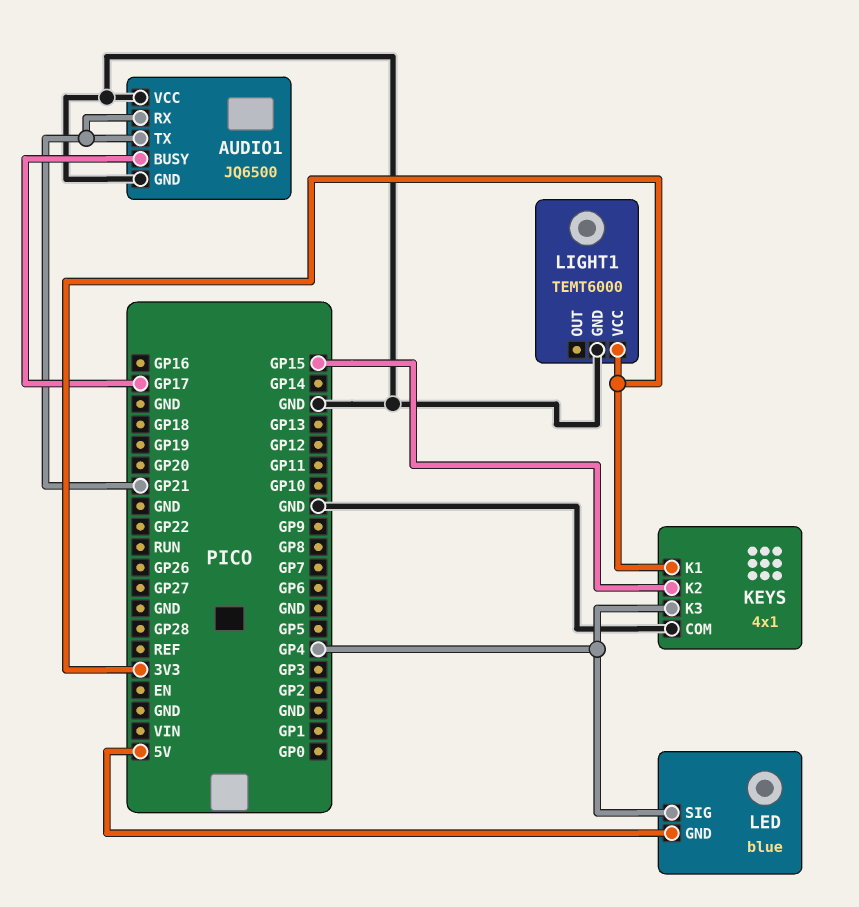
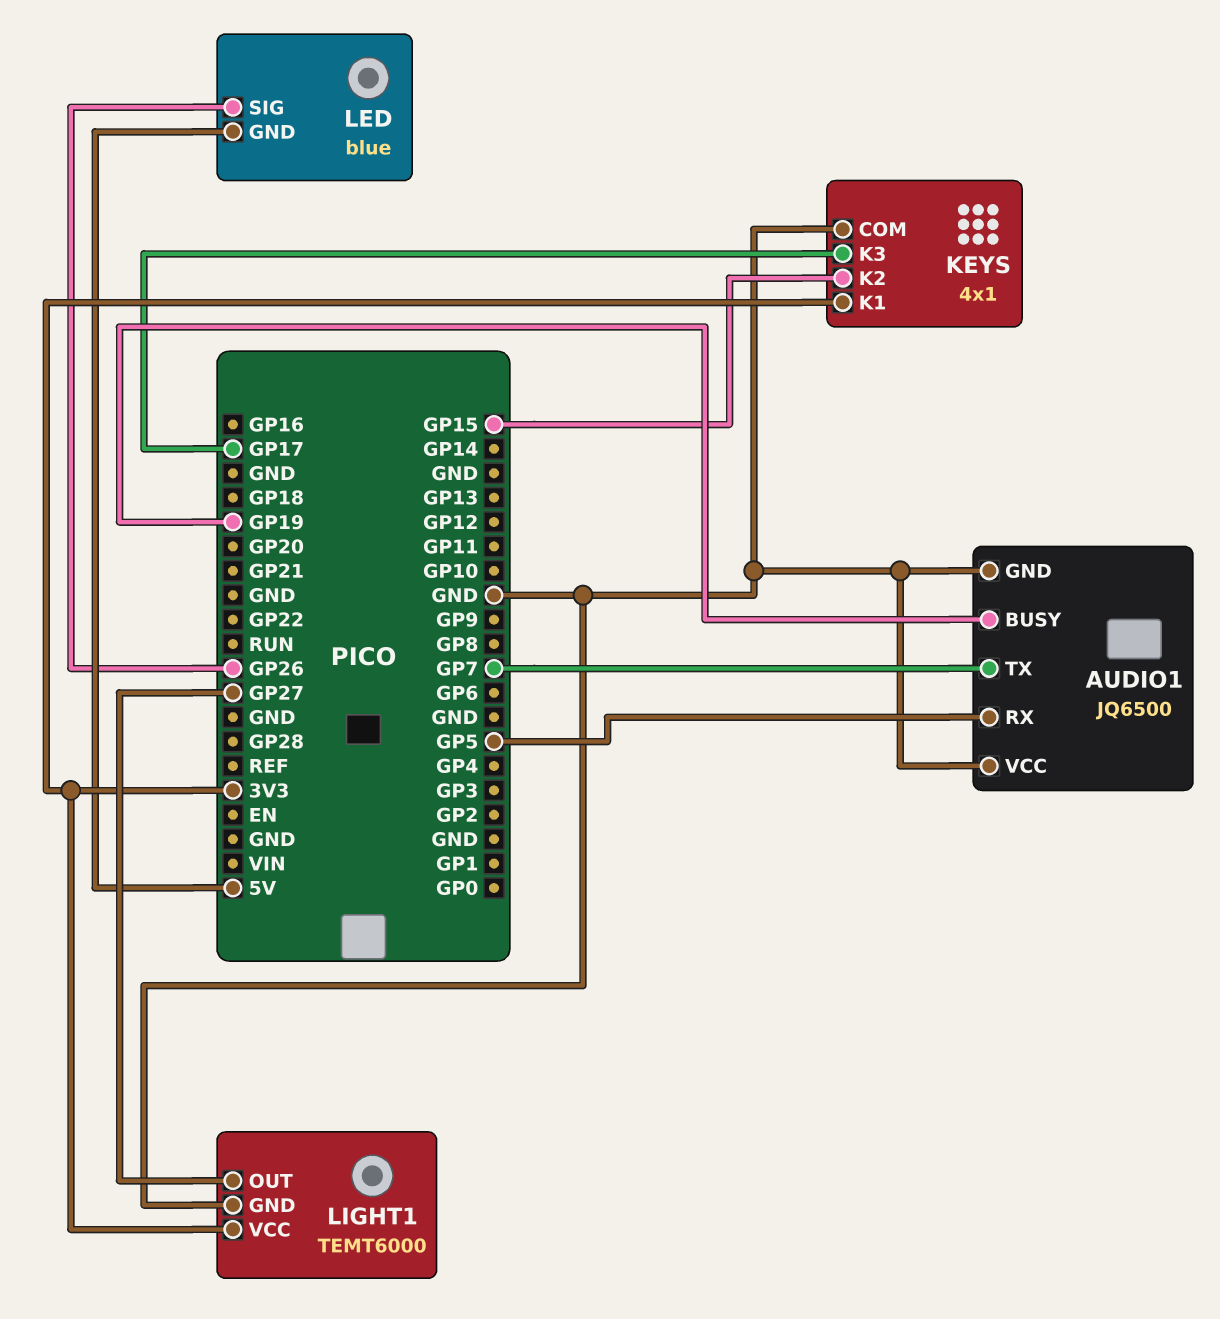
AUDIO1 pin BUSY: GP17 -> GP19
AUDIO1 pin RX: GP21 -> GP5
AUDIO1 pin TX: GP21 -> GP7
KEYS pin K3: GP4 -> GP17
LED pin SIG: GP4 -> GP26
LIGHT1 pin OUT: none -> GP27

